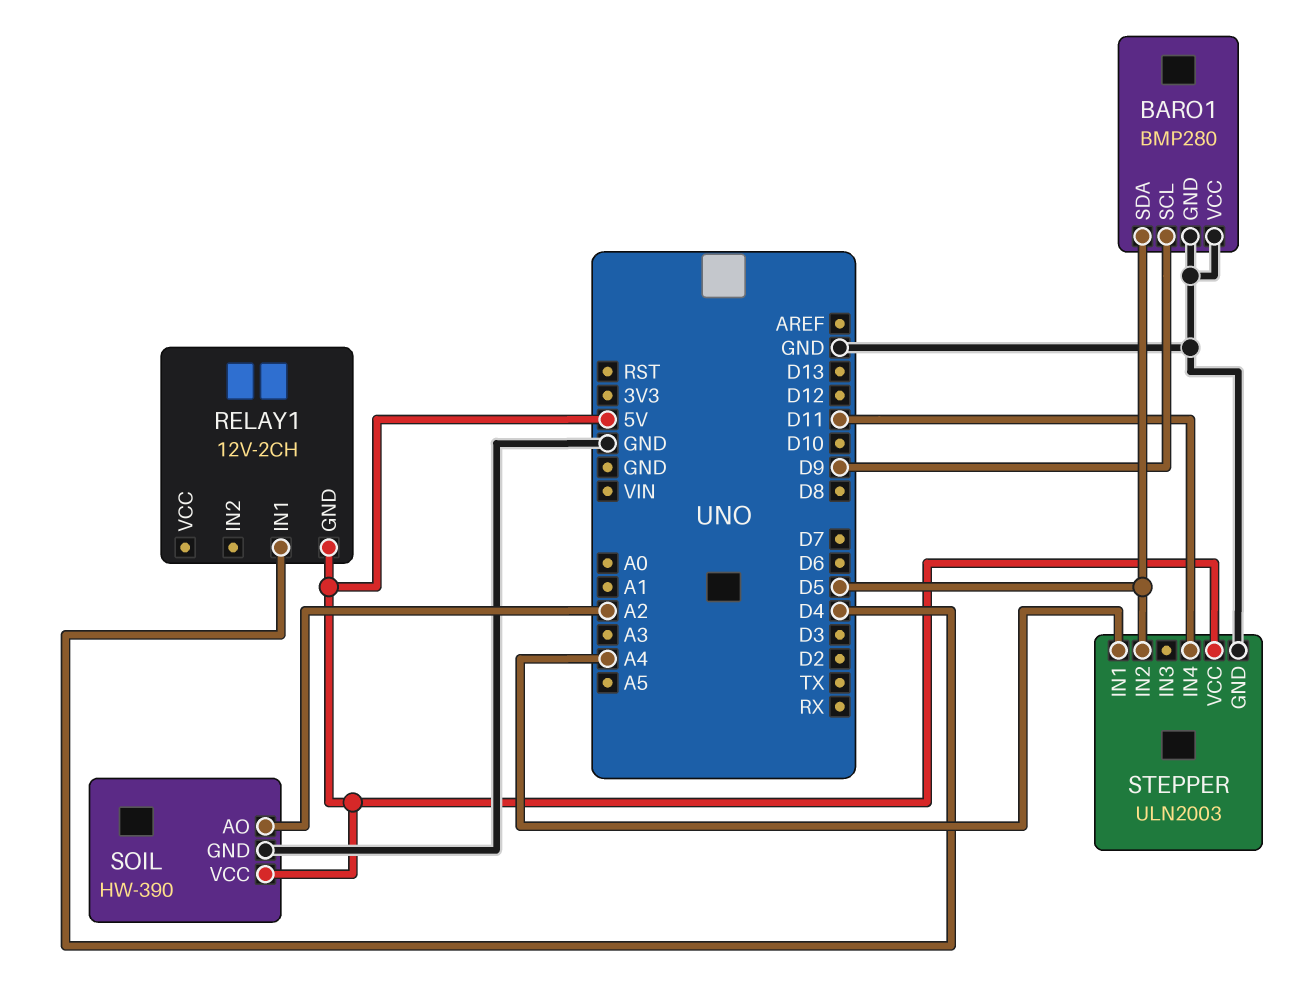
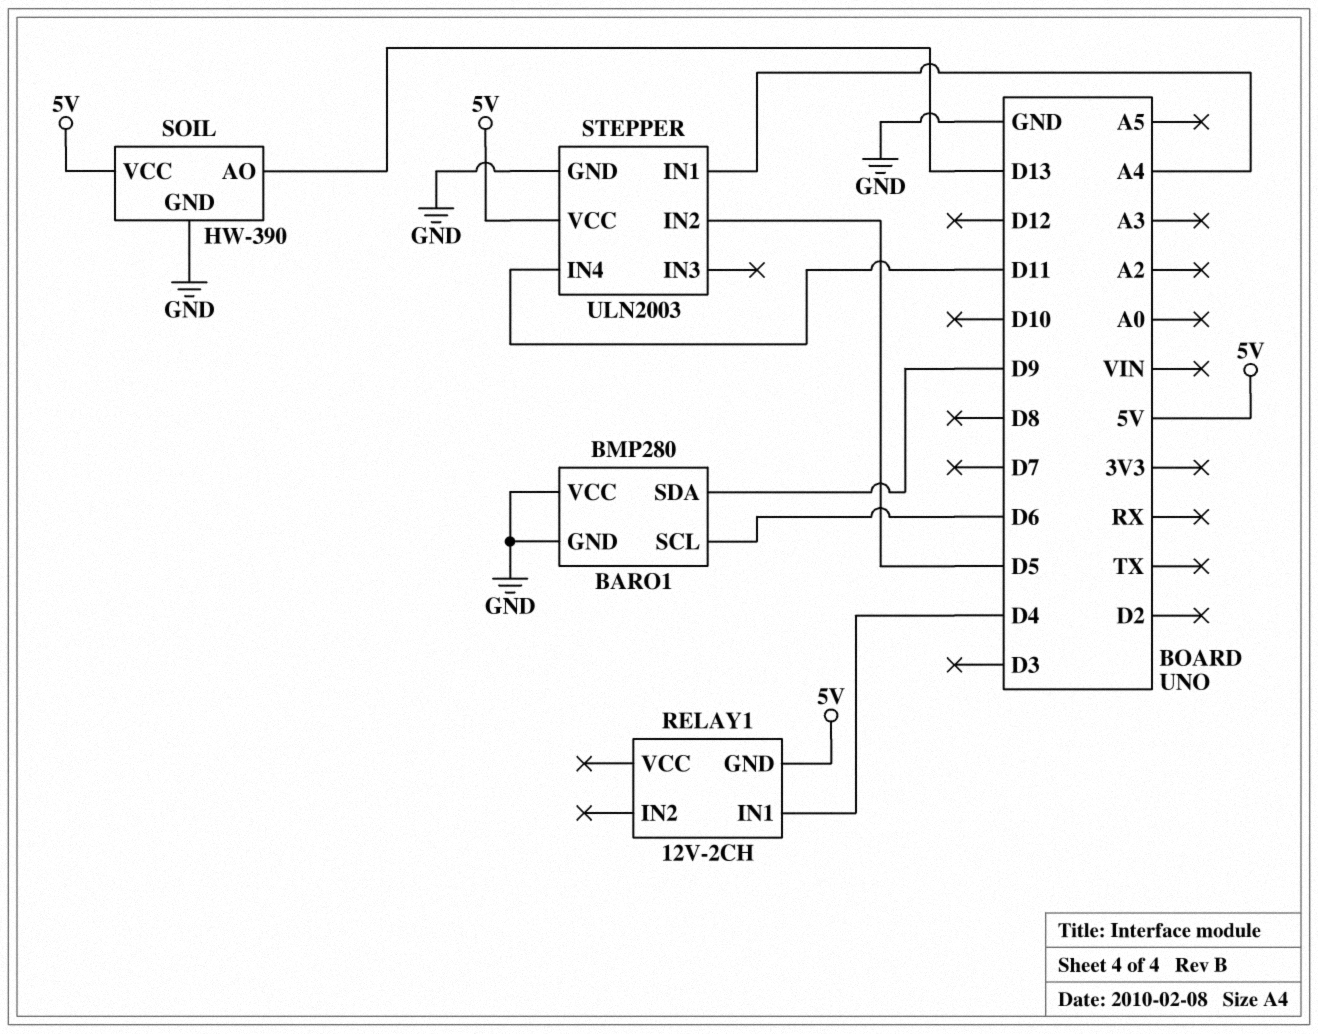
BARO1 pin SCL: D9 -> D6
BARO1 pin SDA: D5 -> D9
SOIL pin AO: A2 -> D13

